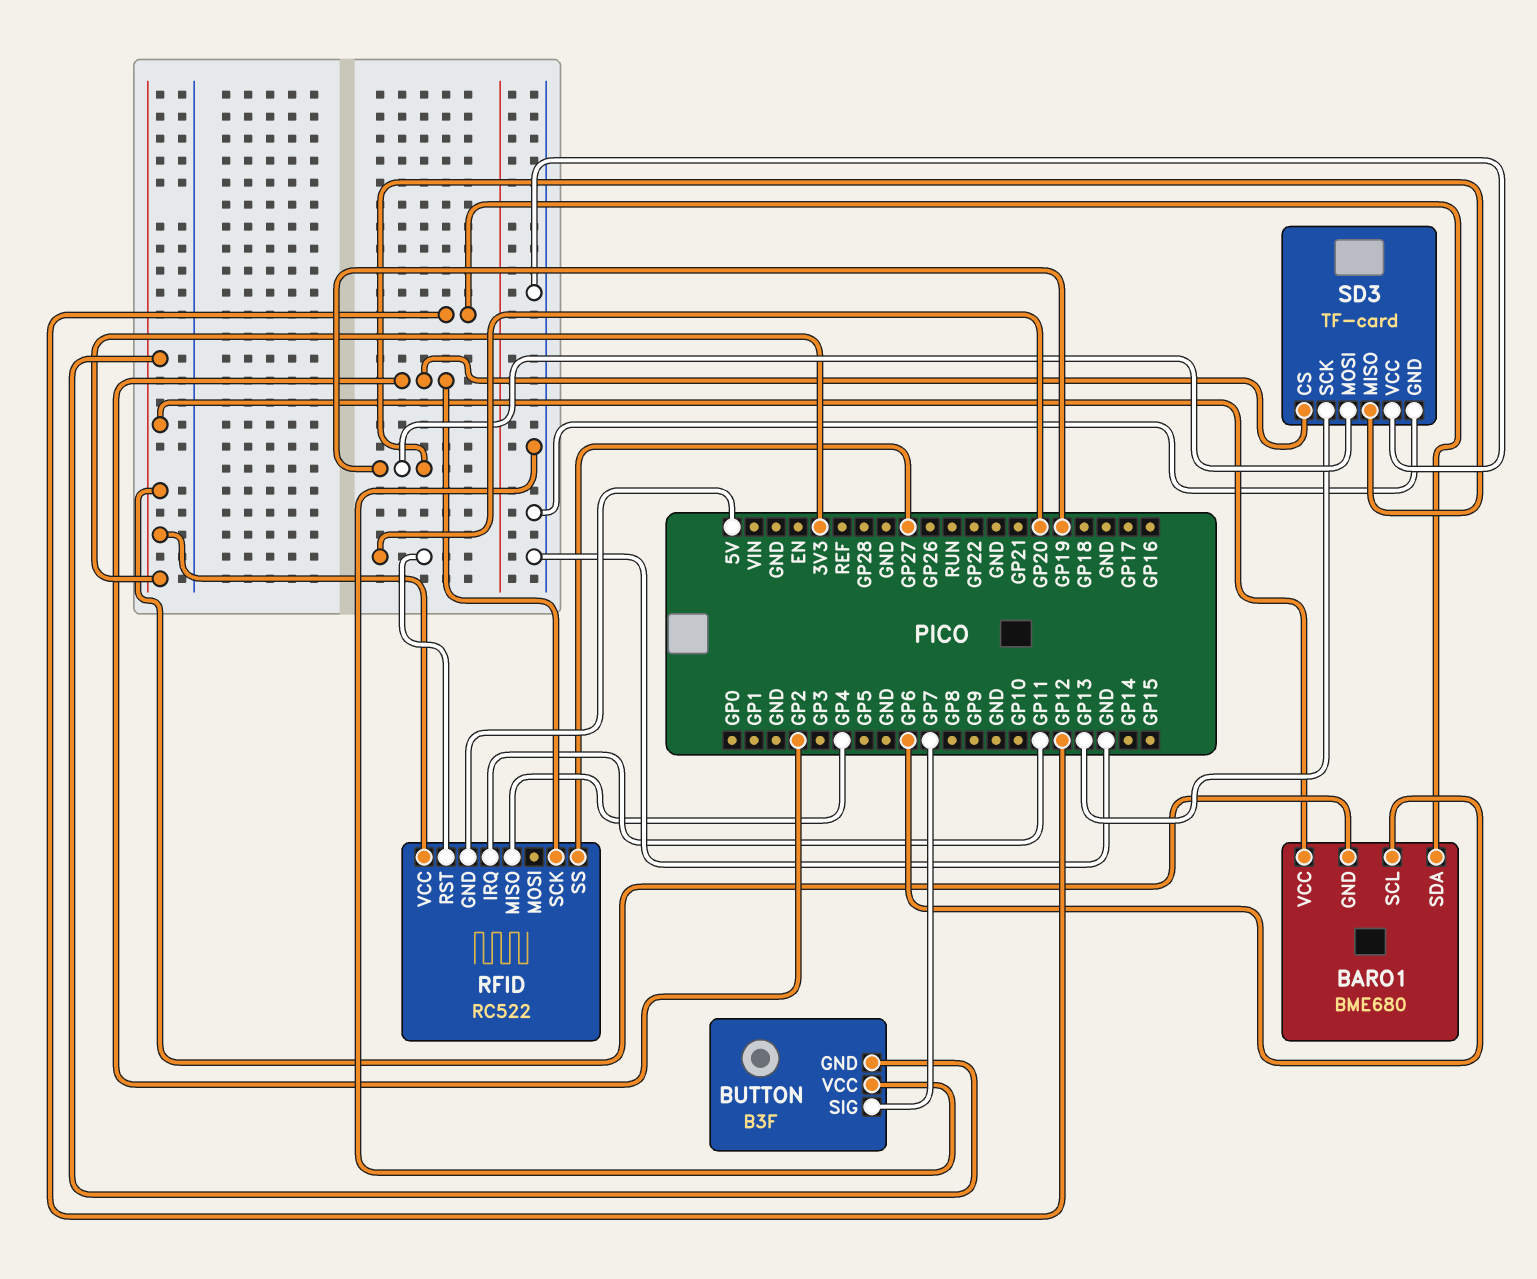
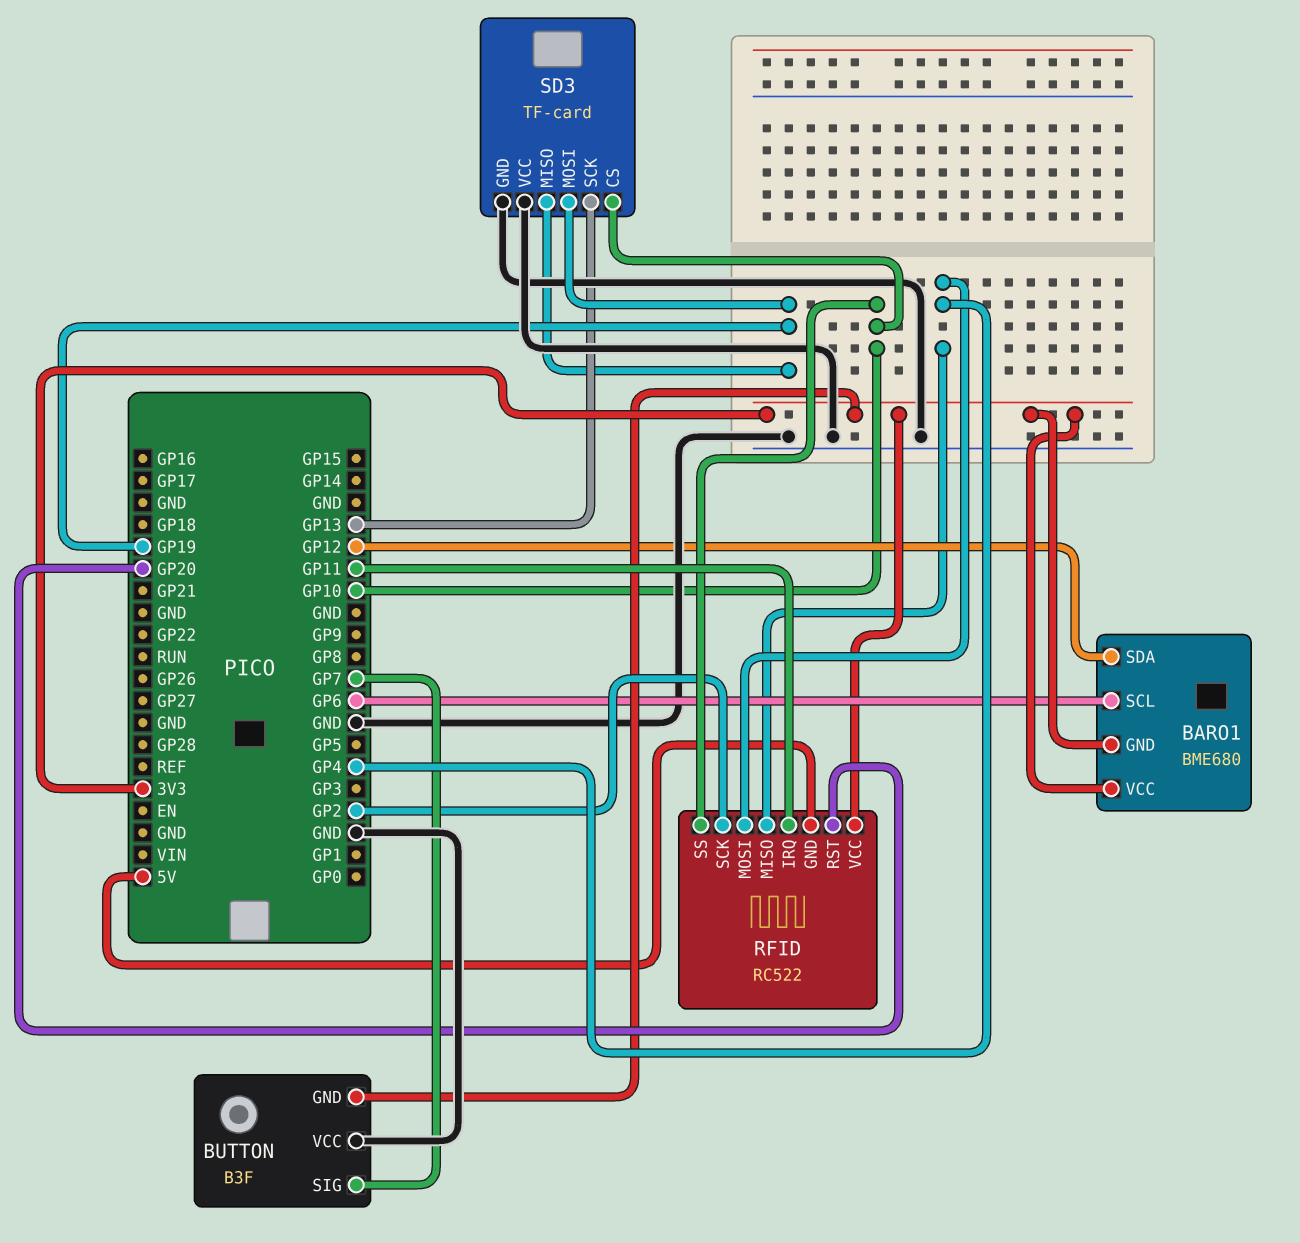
RFID pin MOSI: none -> GP4
RFID pin SS: GP27 -> GP10
SD3 pin CS: GP2 -> GP10

